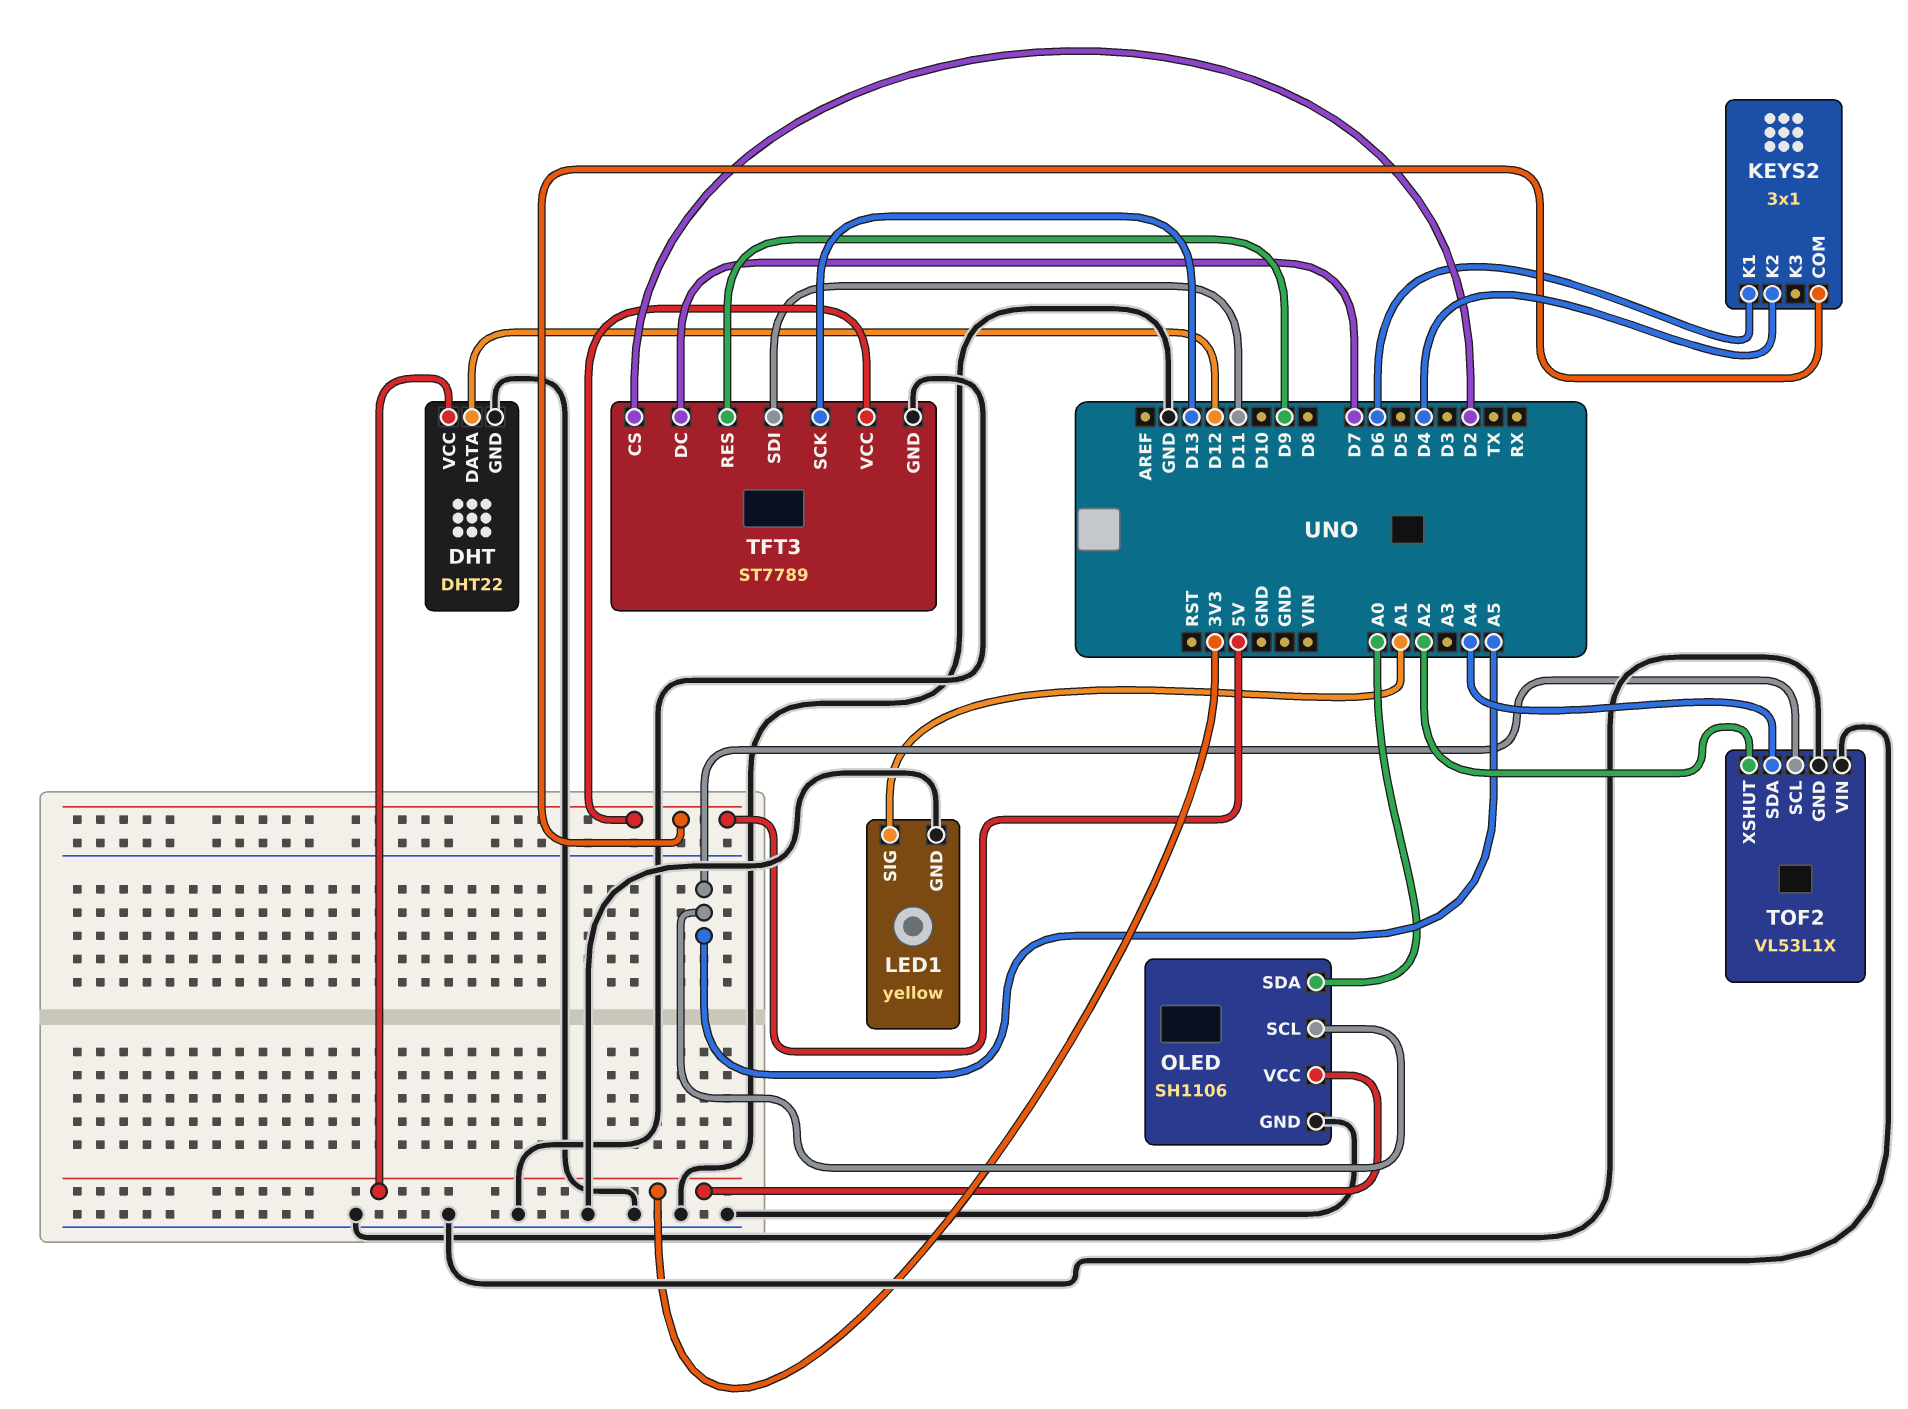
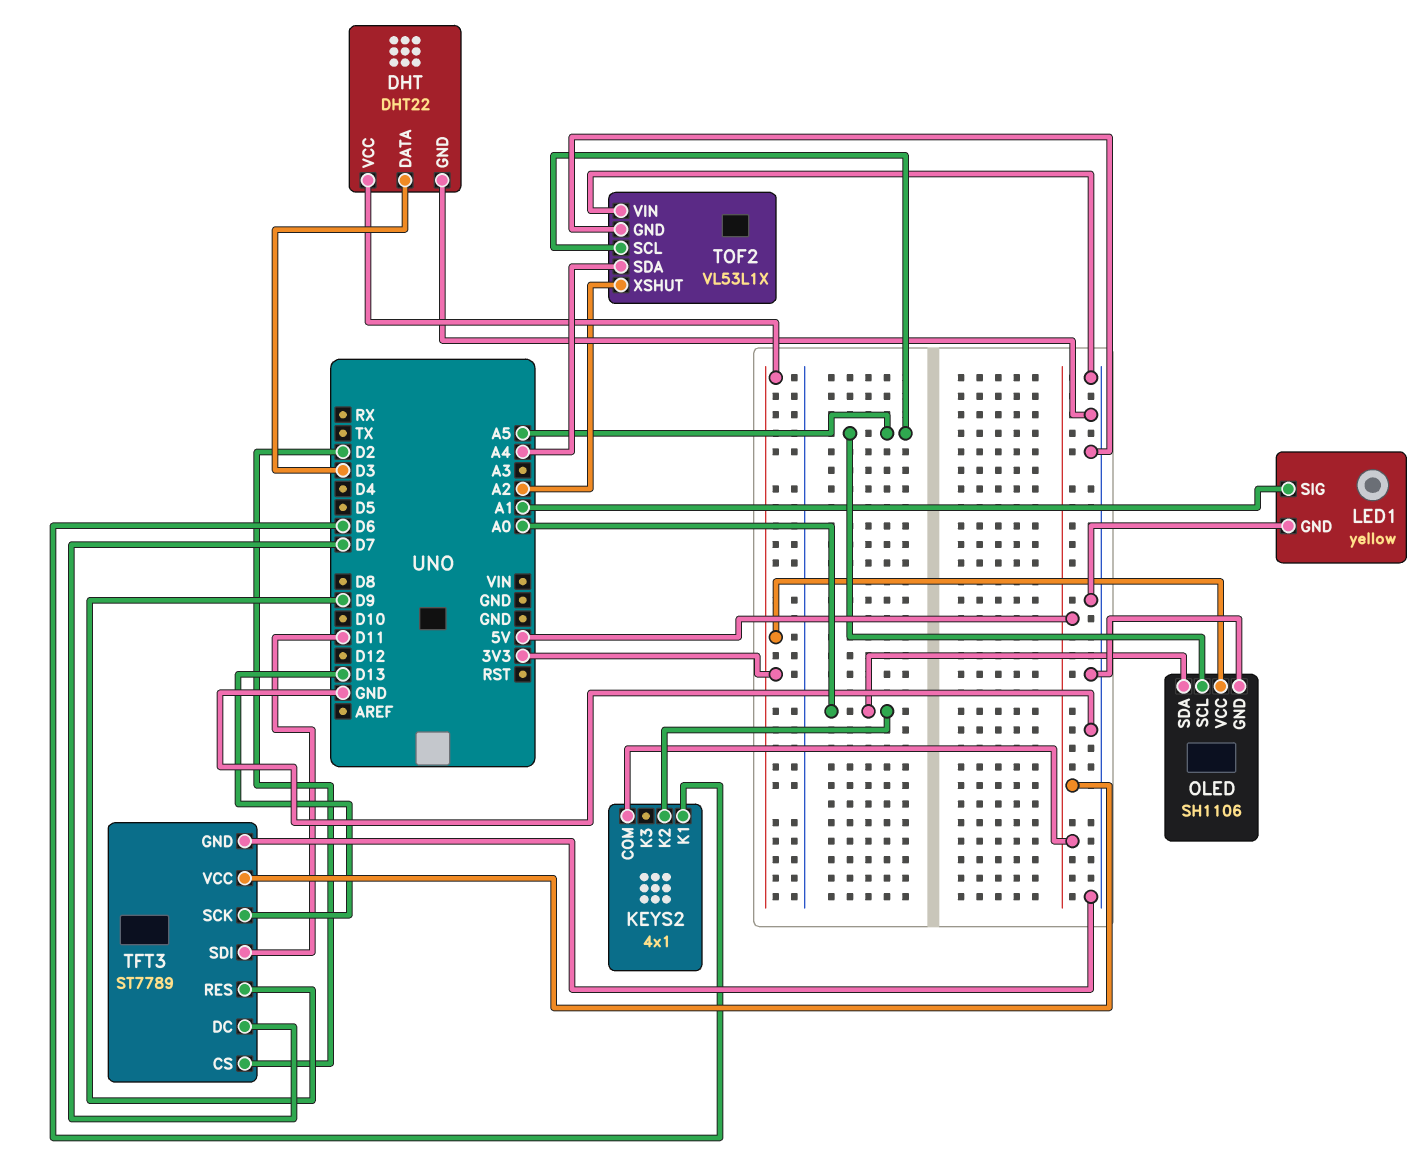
DHT pin DATA: D12 -> D3
KEYS2: 3x1 -> 4x1
KEYS2 pin K2: D4 -> A0

